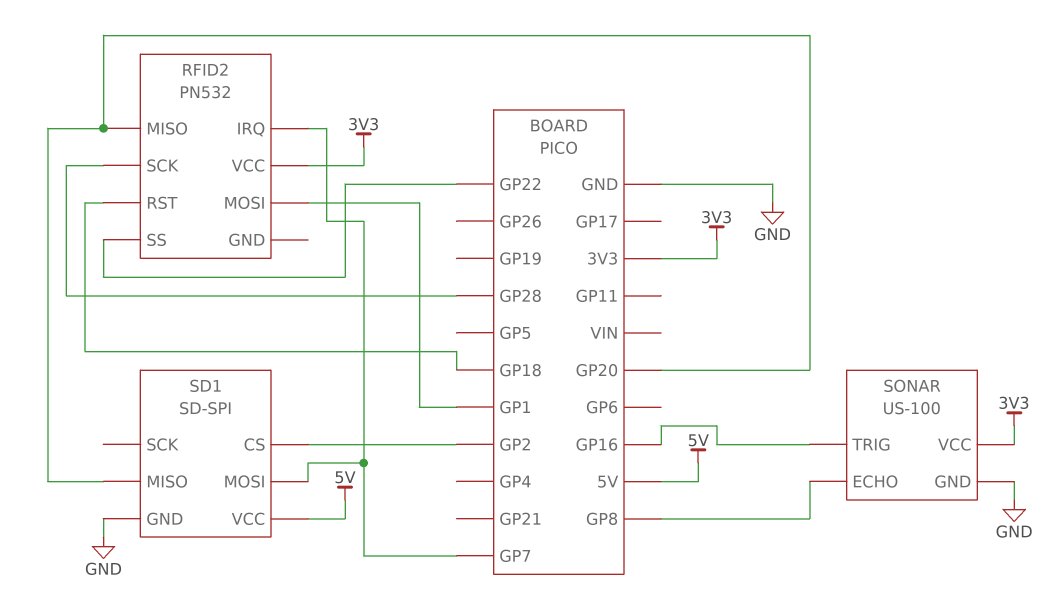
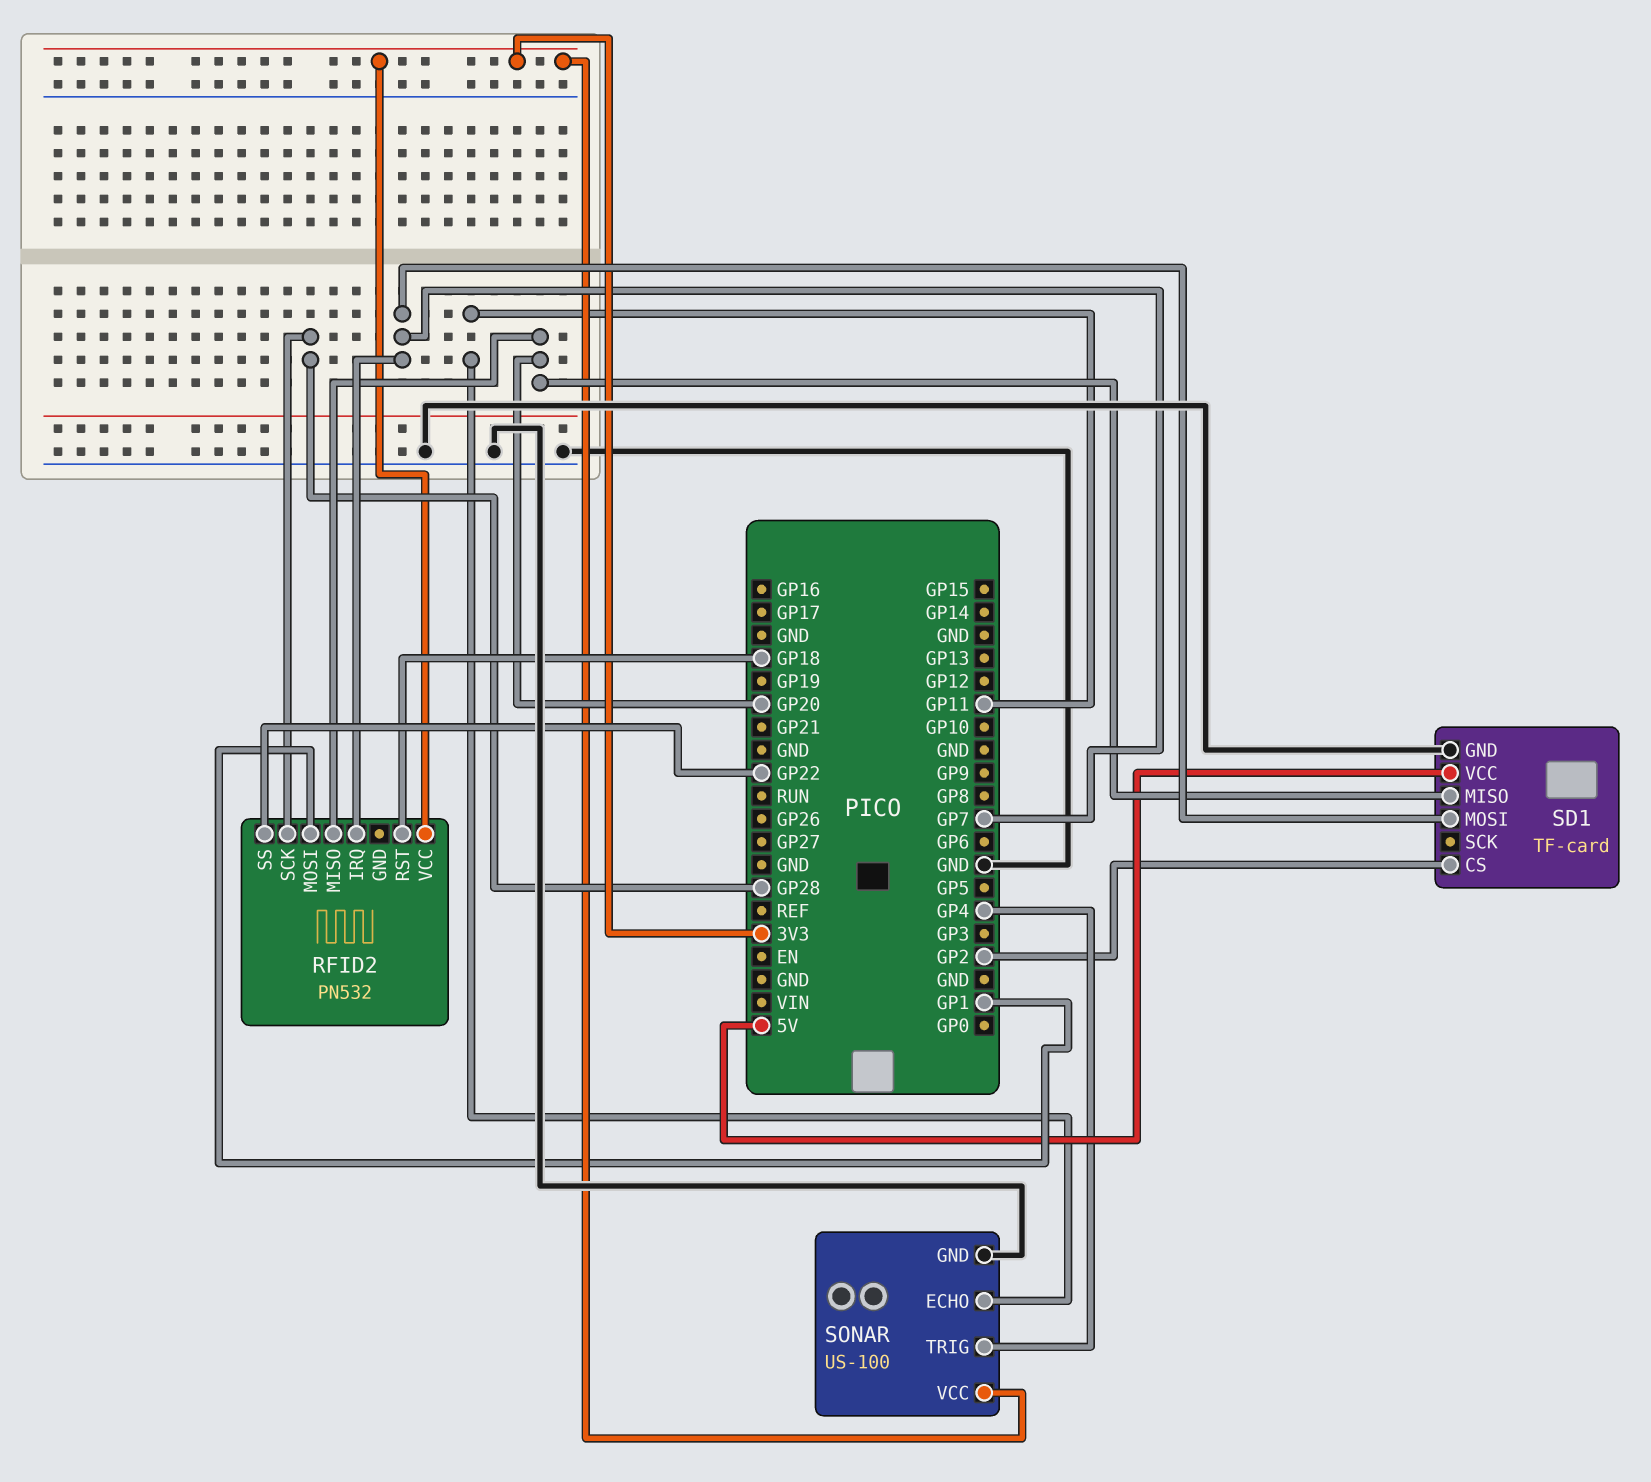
SD1: SD-SPI -> TF-card
SONAR pin ECHO: GP8 -> GP11
SONAR pin TRIG: GP16 -> GP4

